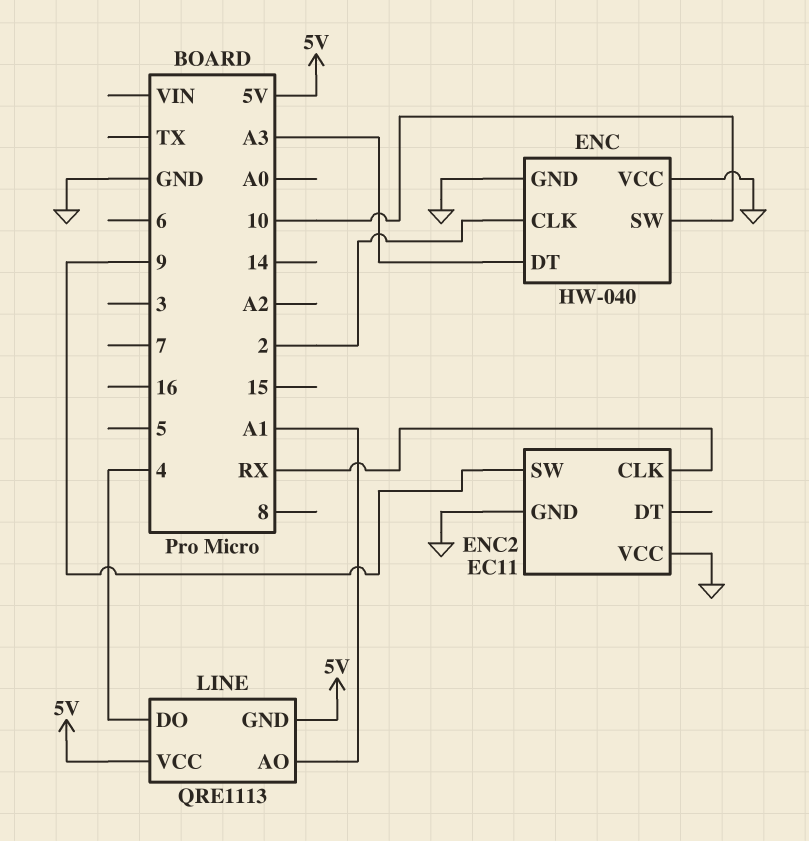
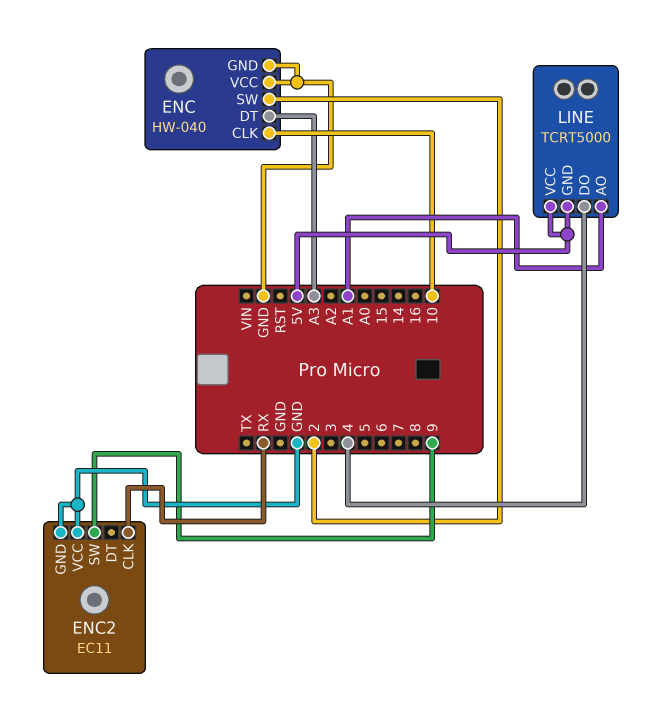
ENC pin CLK: 2 -> 10
ENC pin SW: 10 -> 2
LINE: QRE1113 -> TCRT5000

